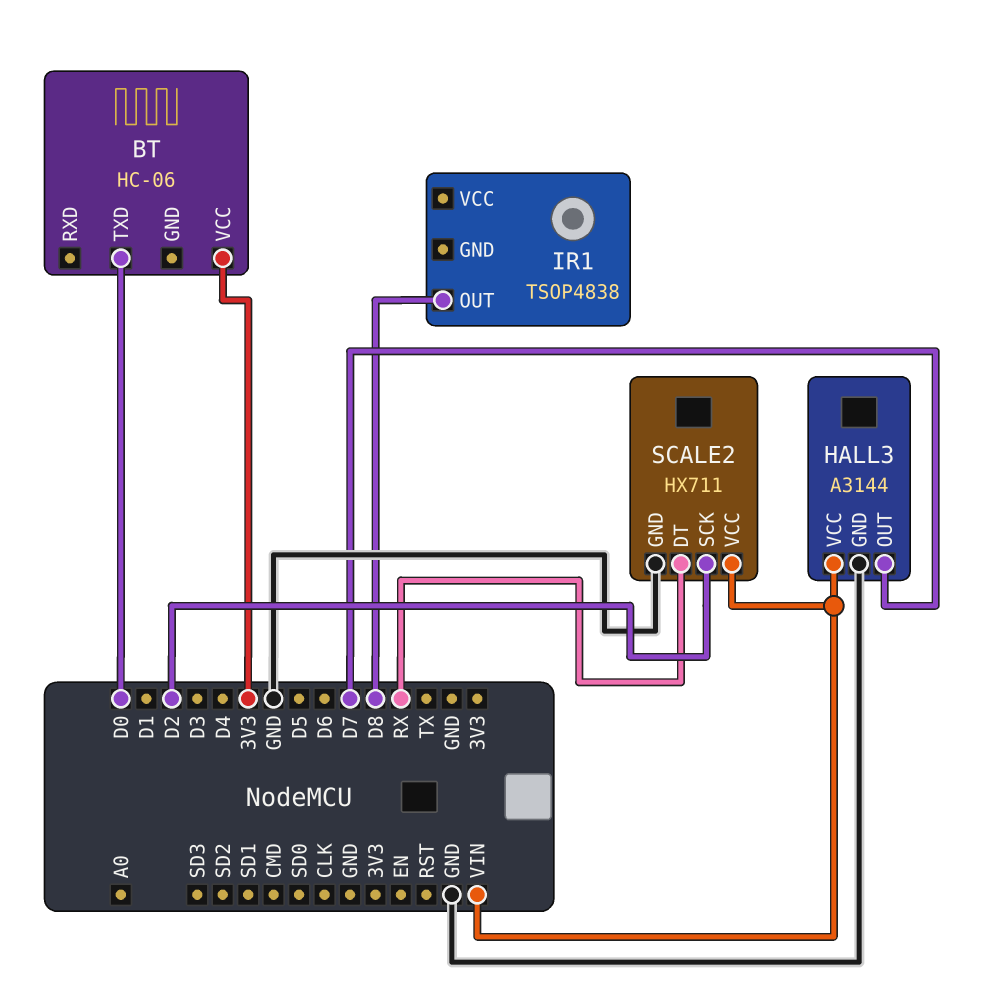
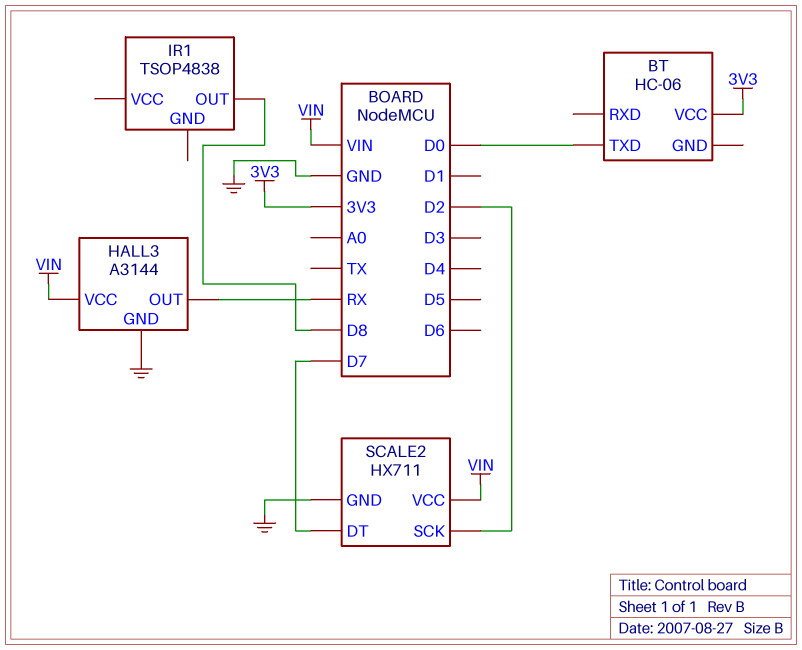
HALL3 pin OUT: D7 -> RX
SCALE2 pin DT: RX -> D7

